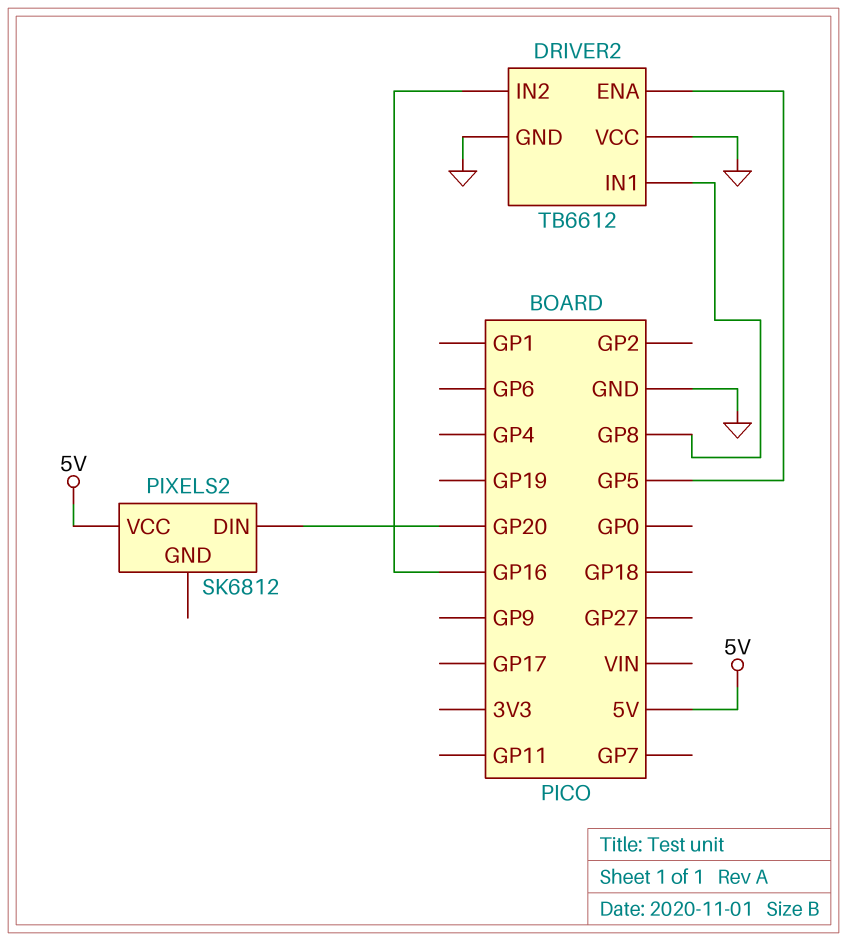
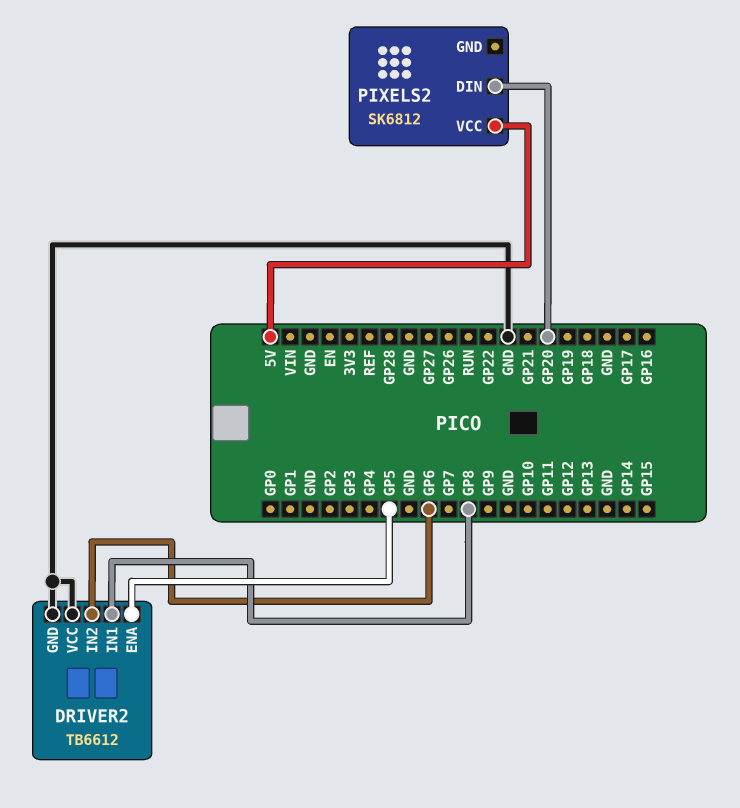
DRIVER2 pin IN2: GP16 -> GP6

